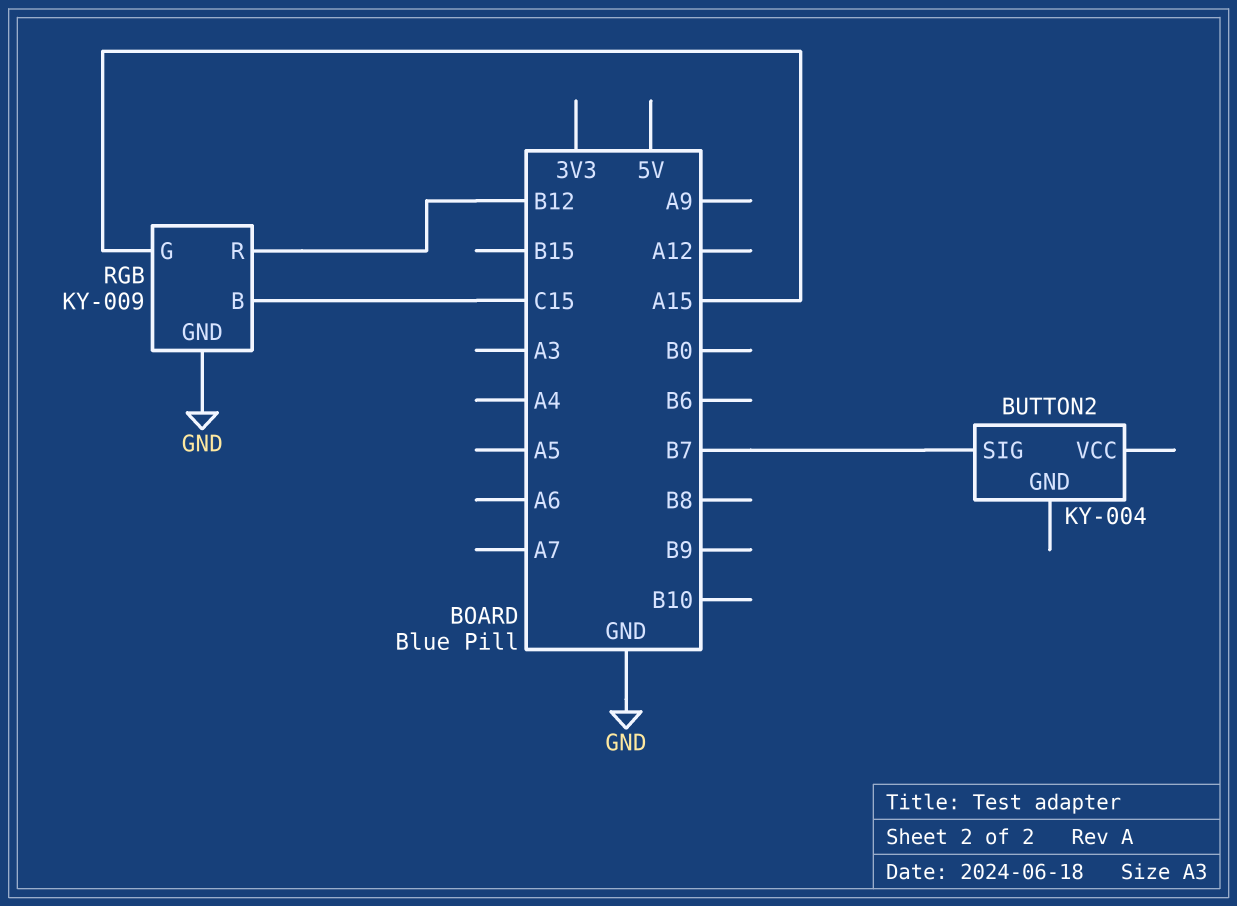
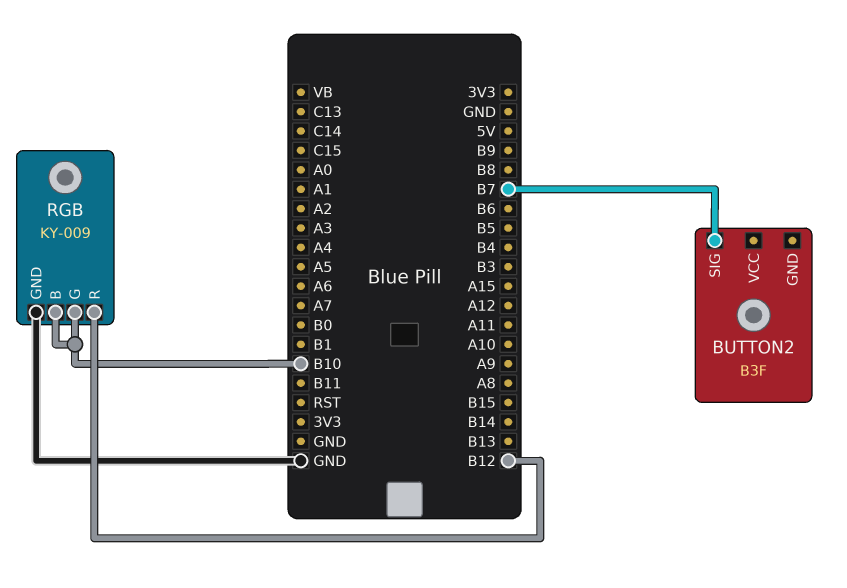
BUTTON2: KY-004 -> B3F
RGB pin B: C15 -> B10
RGB pin G: A15 -> B10

